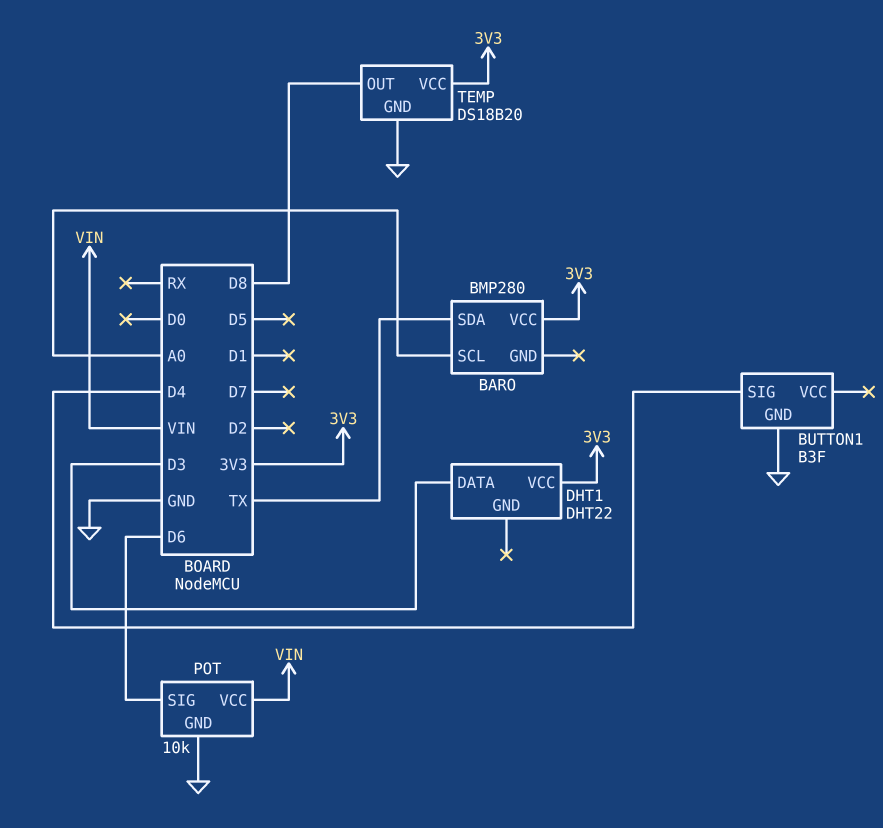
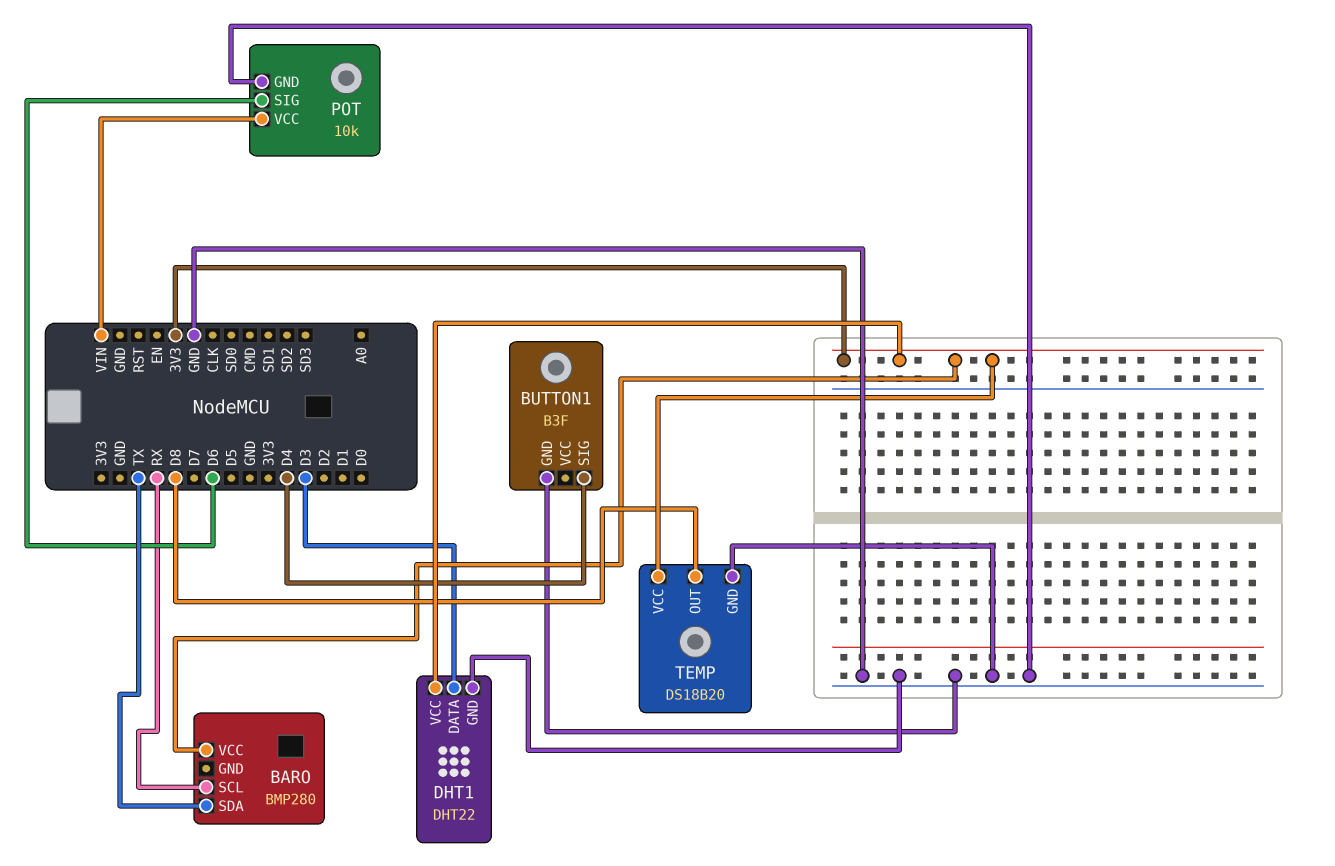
BARO pin SCL: A0 -> RX
DHT1 pin GND: none -> GND

